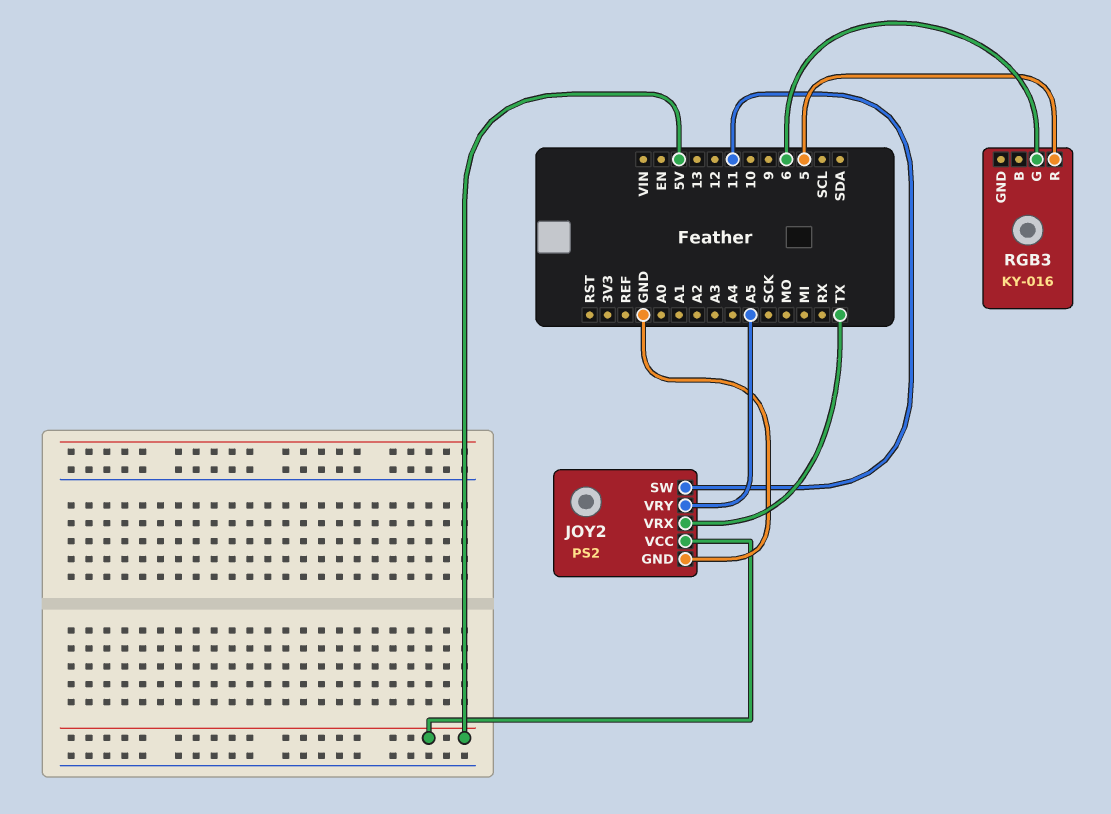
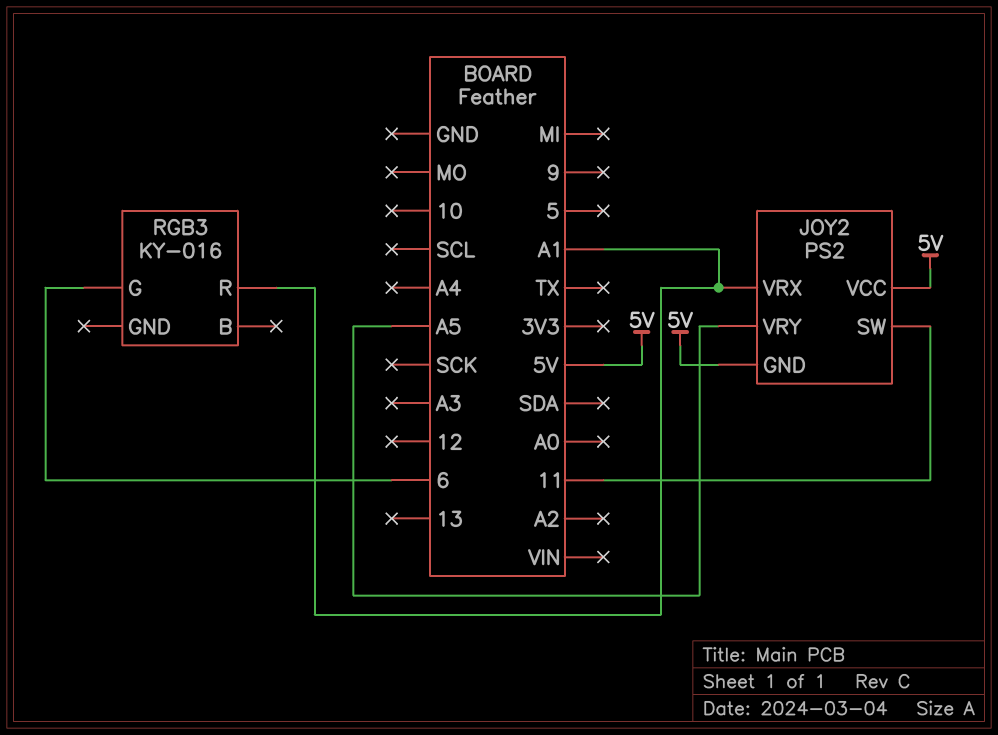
JOY2 pin GND: GND -> 5V
JOY2 pin VRX: TX -> A1
RGB3 pin R: 5 -> A1

